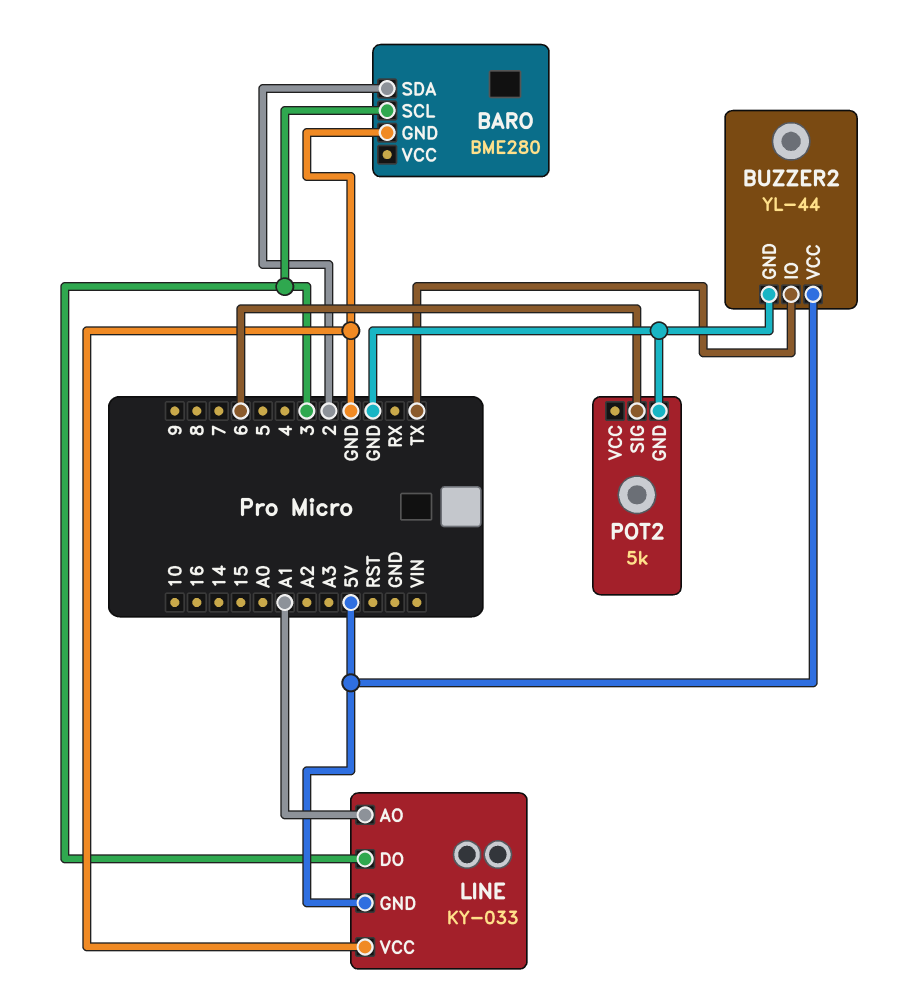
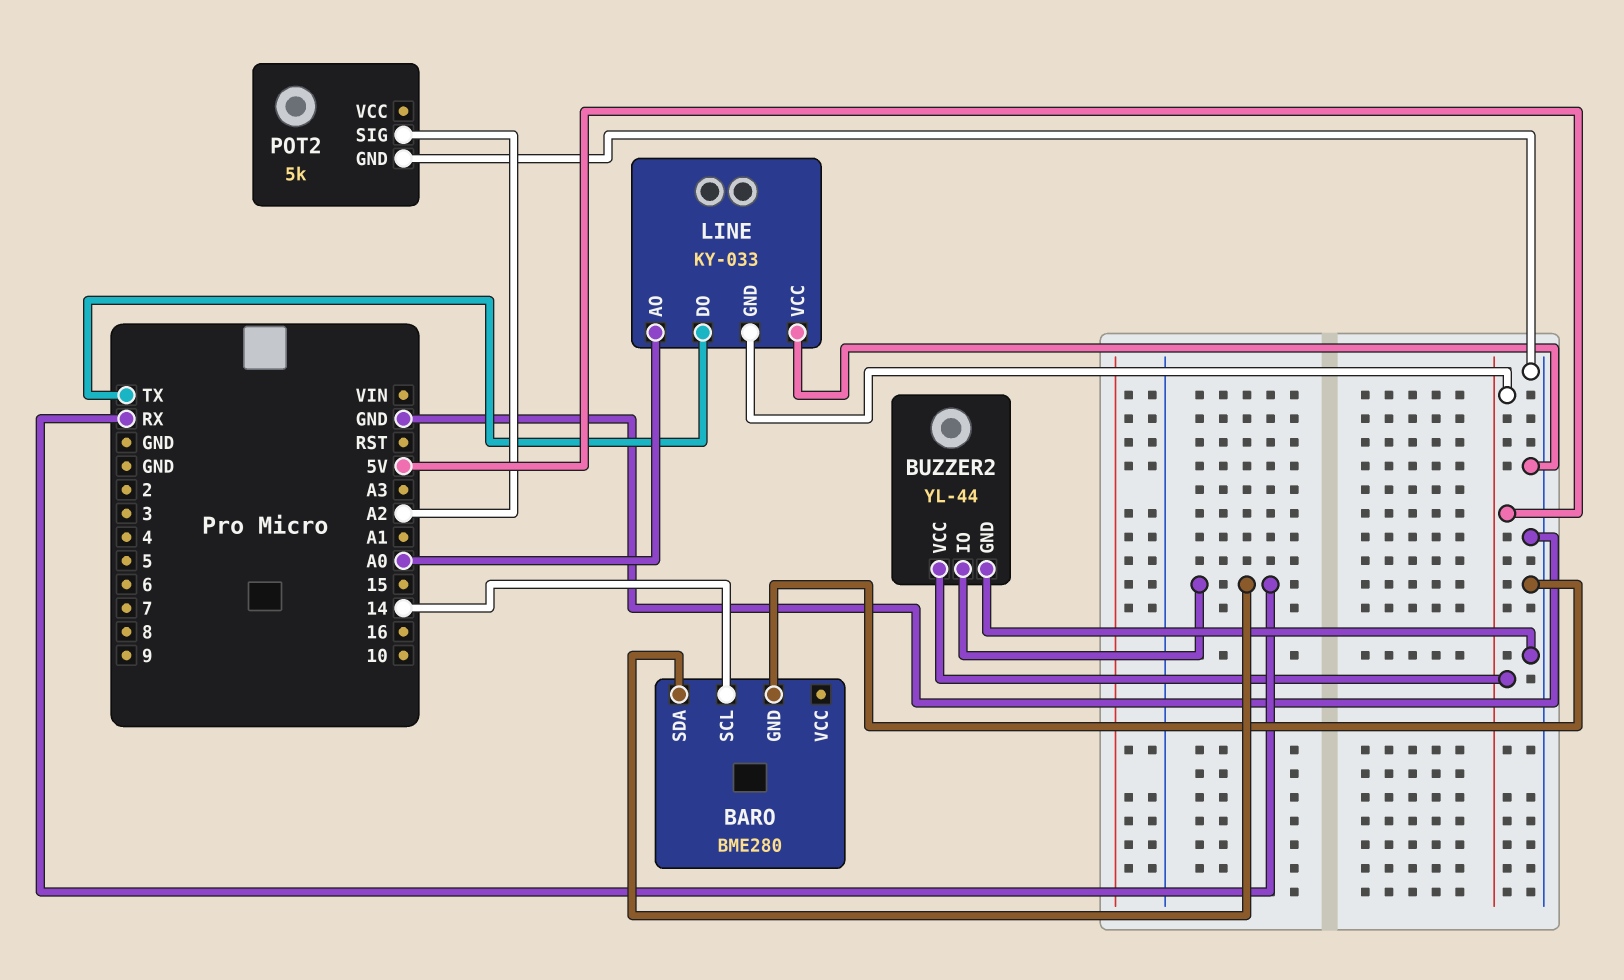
BARO pin SCL: 3 -> 14
BARO pin SDA: 2 -> RX
BUZZER2 pin IO: TX -> RX
LINE pin AO: A1 -> A0
LINE pin DO: 3 -> TX
POT2 pin SIG: 6 -> A2

